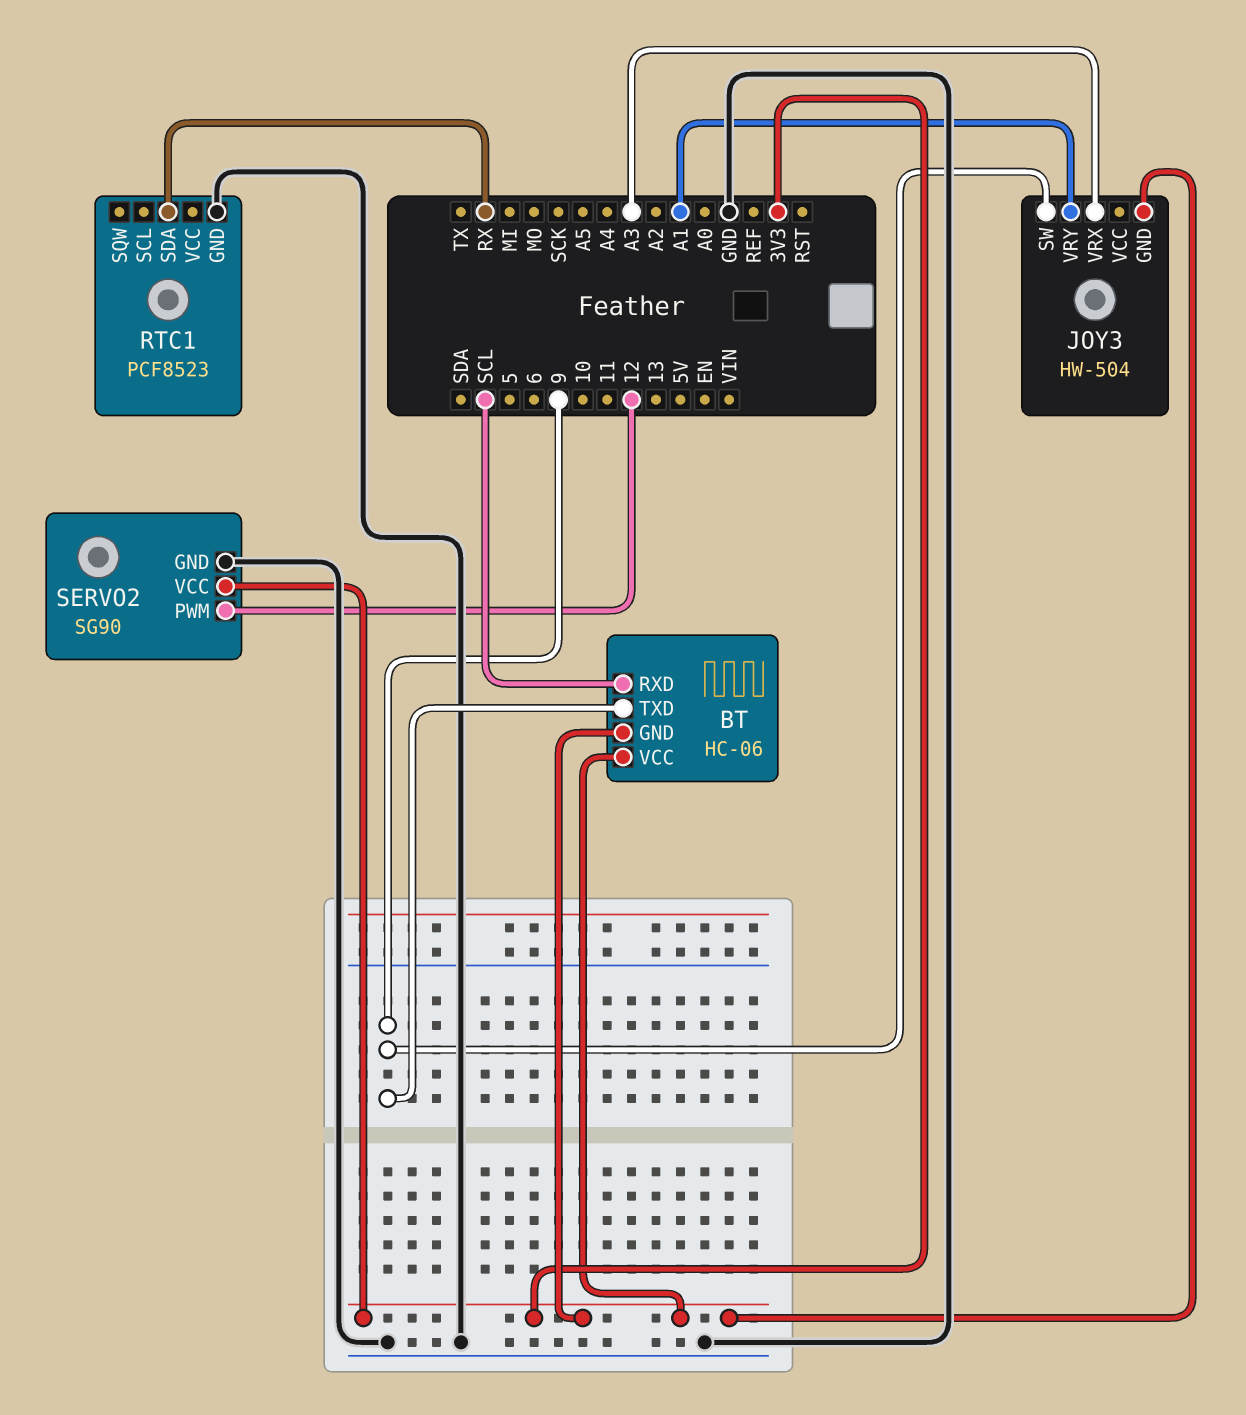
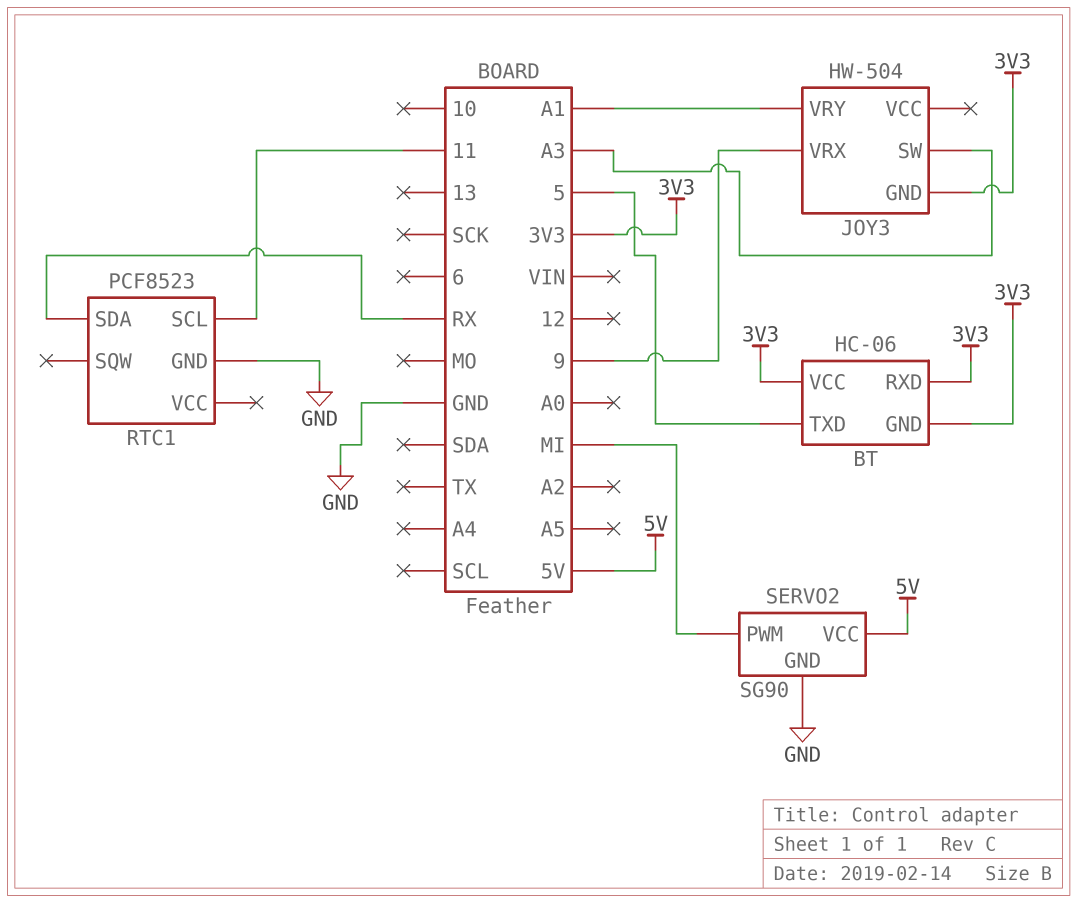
BT pin RXD: SCL -> 3V3
BT pin TXD: 9 -> 5
JOY3 pin SW: 9 -> A3
JOY3 pin VRX: A3 -> 9
RTC1 pin SCL: none -> 11
SERVO2 pin PWM: 12 -> MI
SERVO2 pin VCC: 3V3 -> 5V

